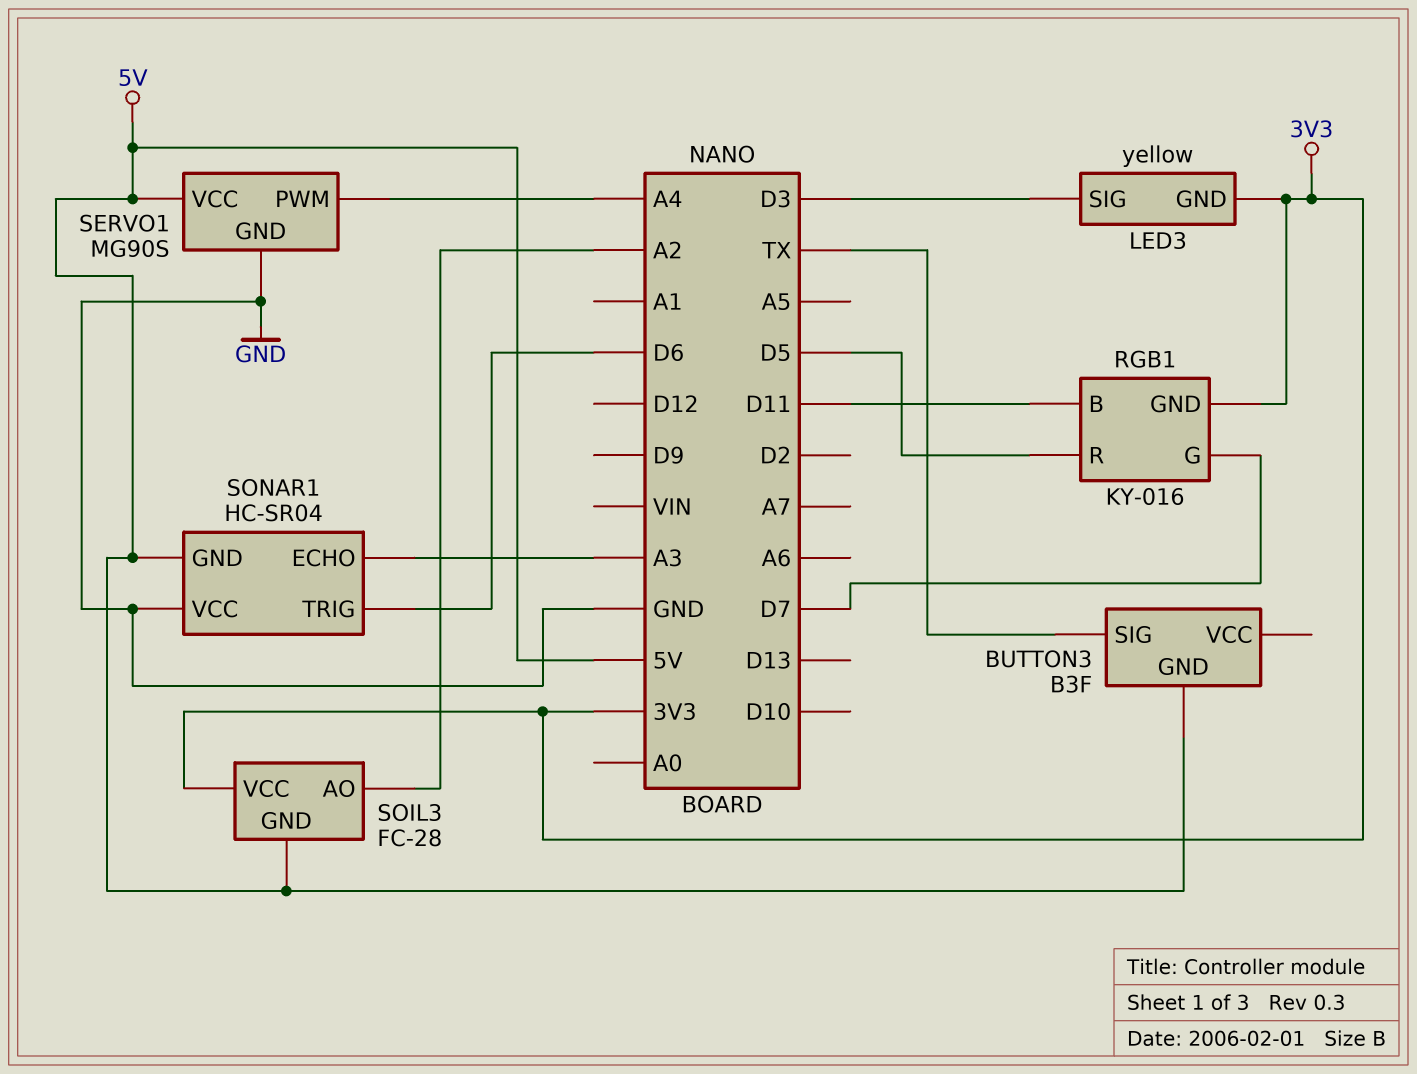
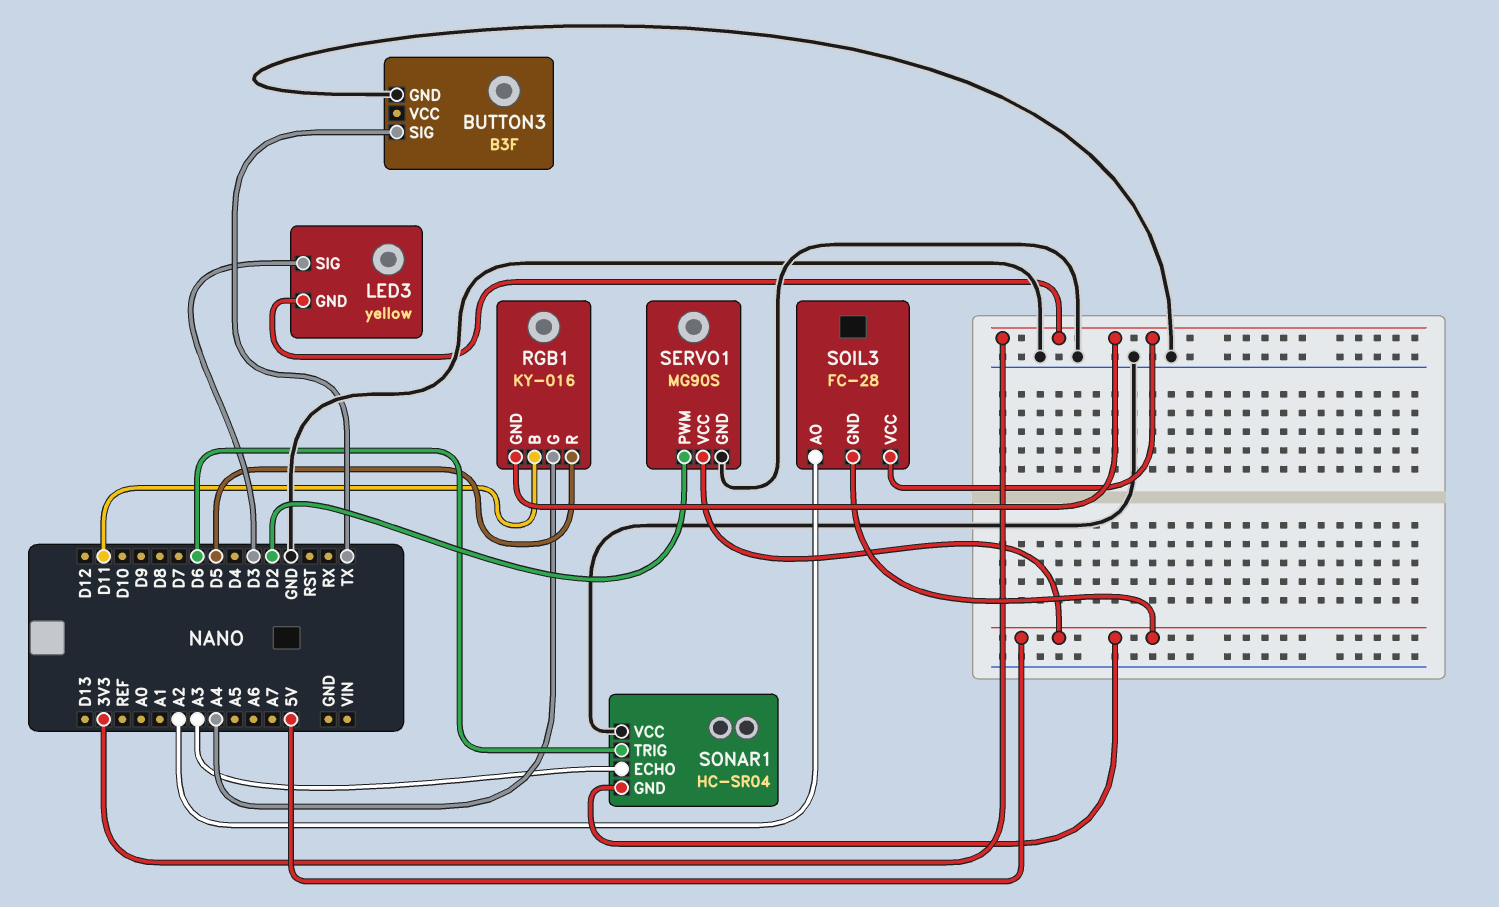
BUTTON3 pin GND: 5V -> GND
RGB1 pin G: D7 -> A4
SERVO1 pin PWM: A4 -> D2

